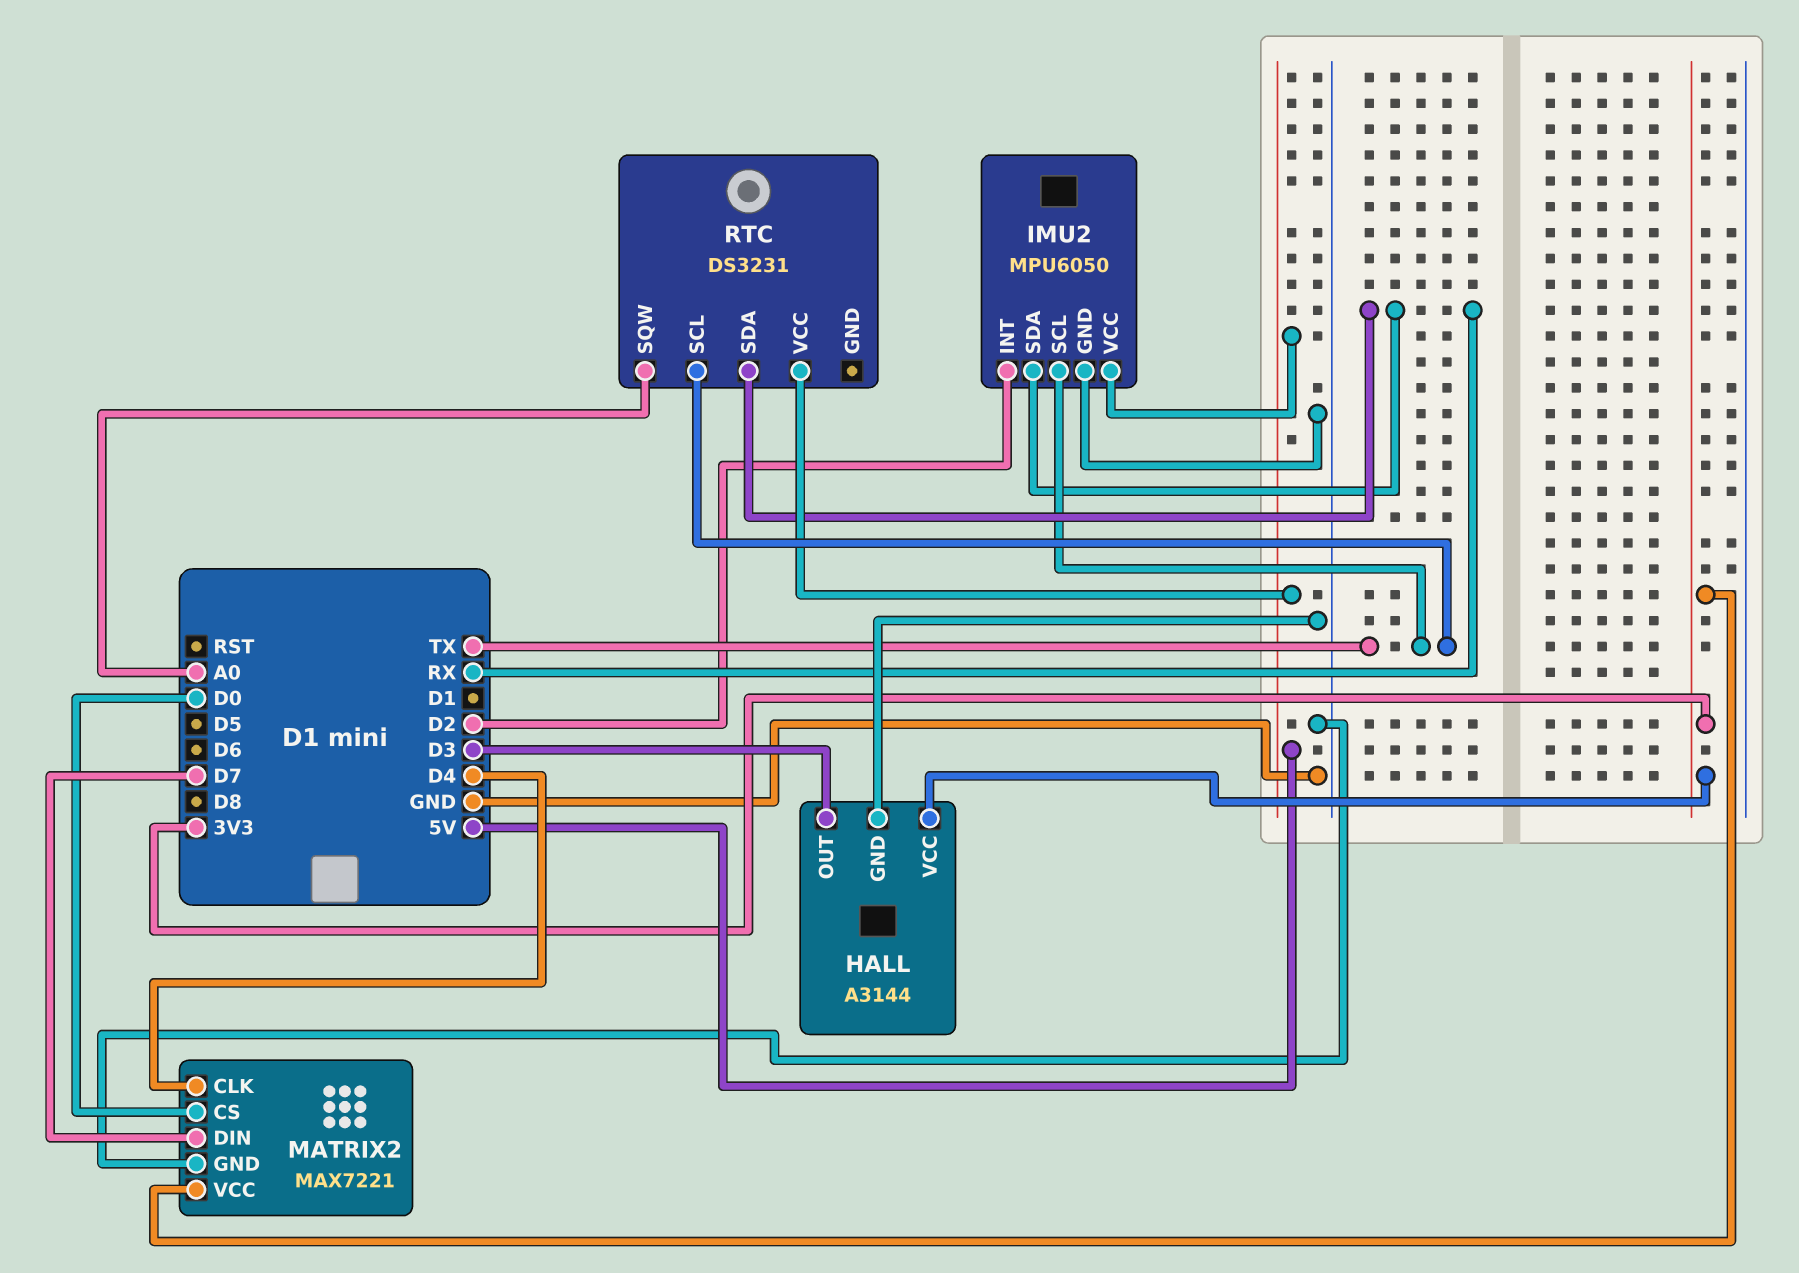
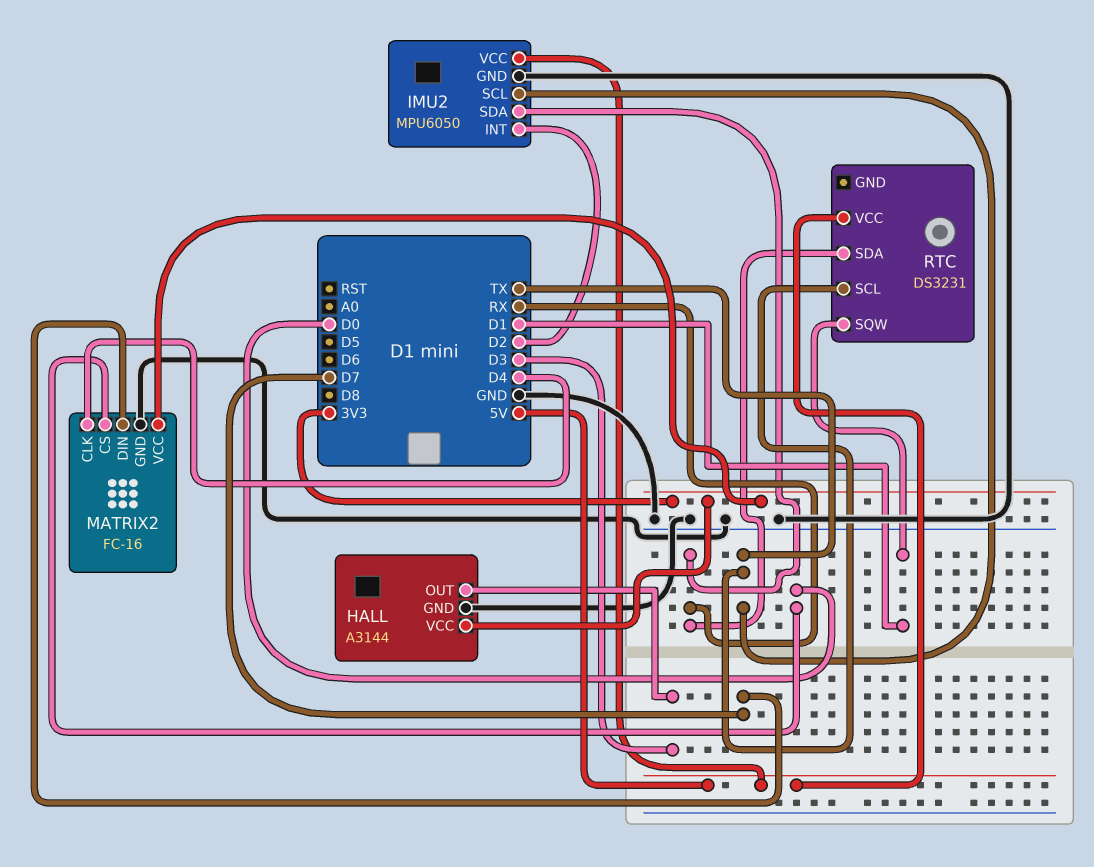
MATRIX2: MAX7221 -> FC-16
RTC pin SQW: A0 -> D1

